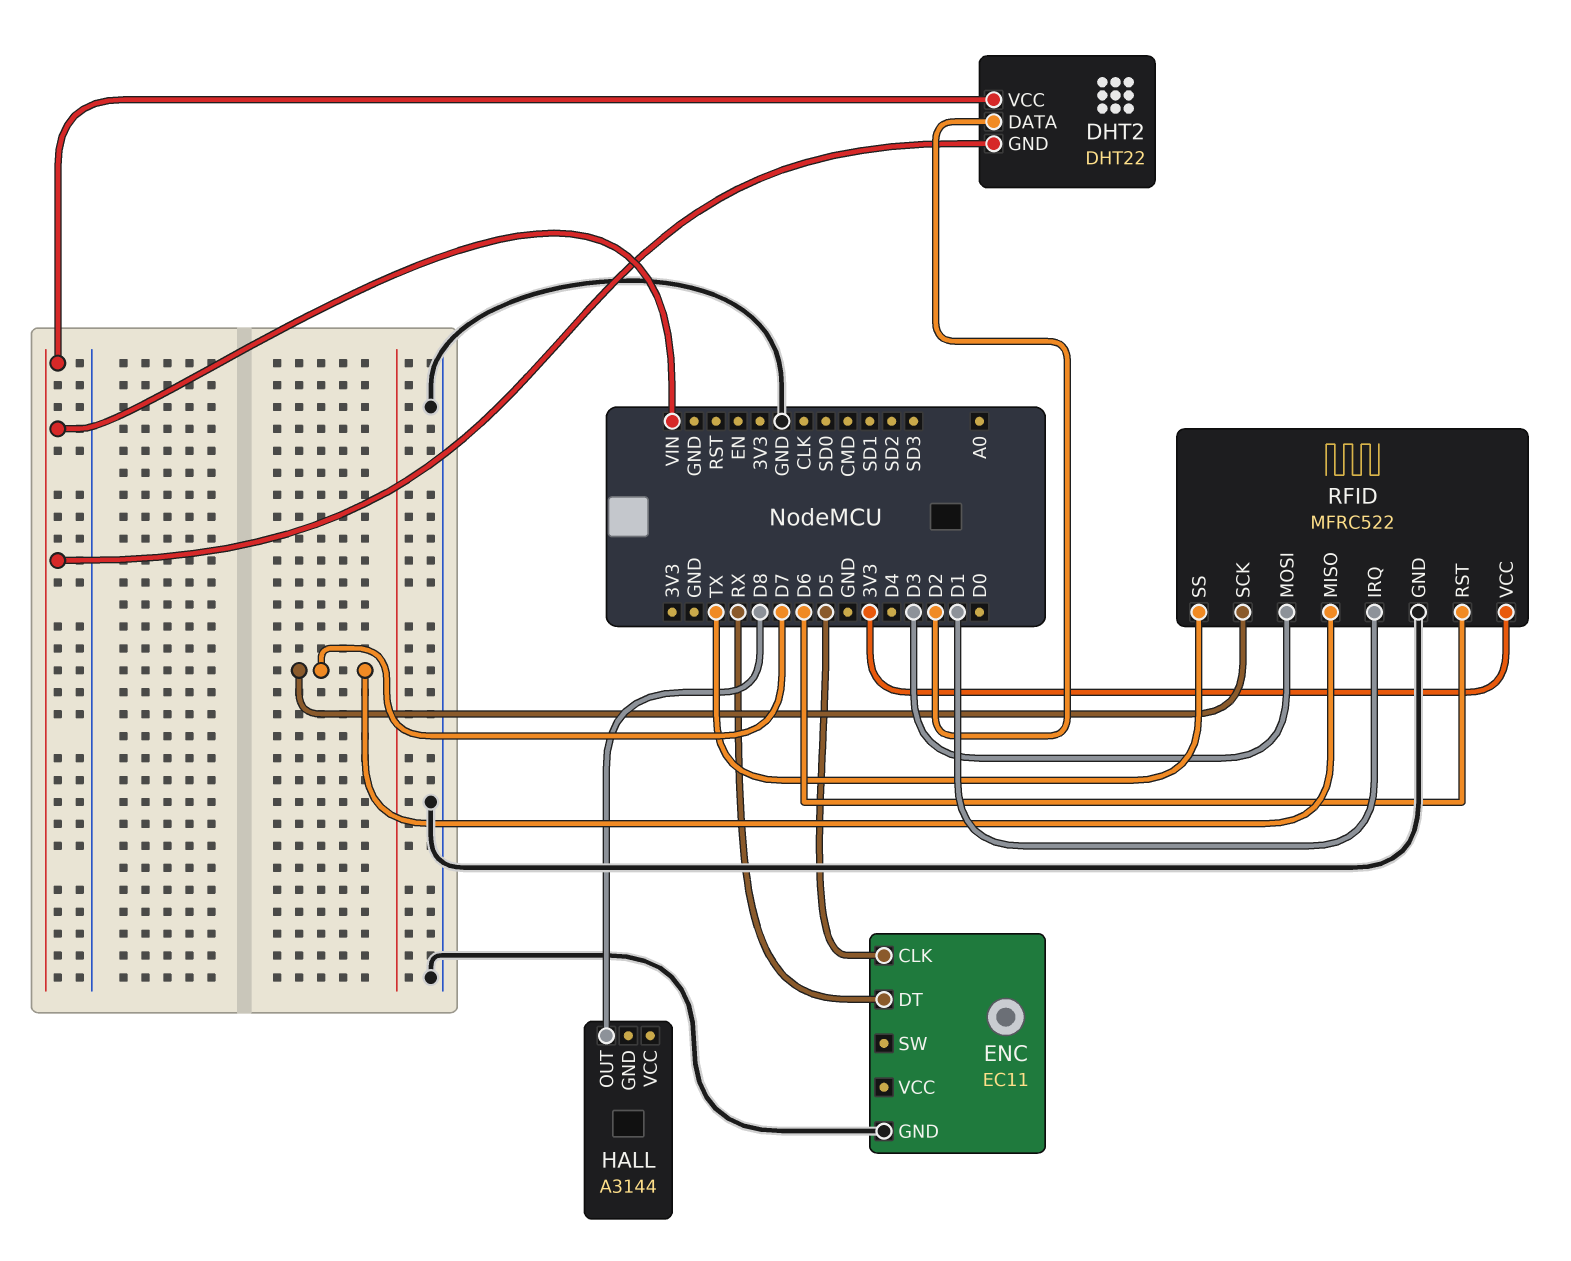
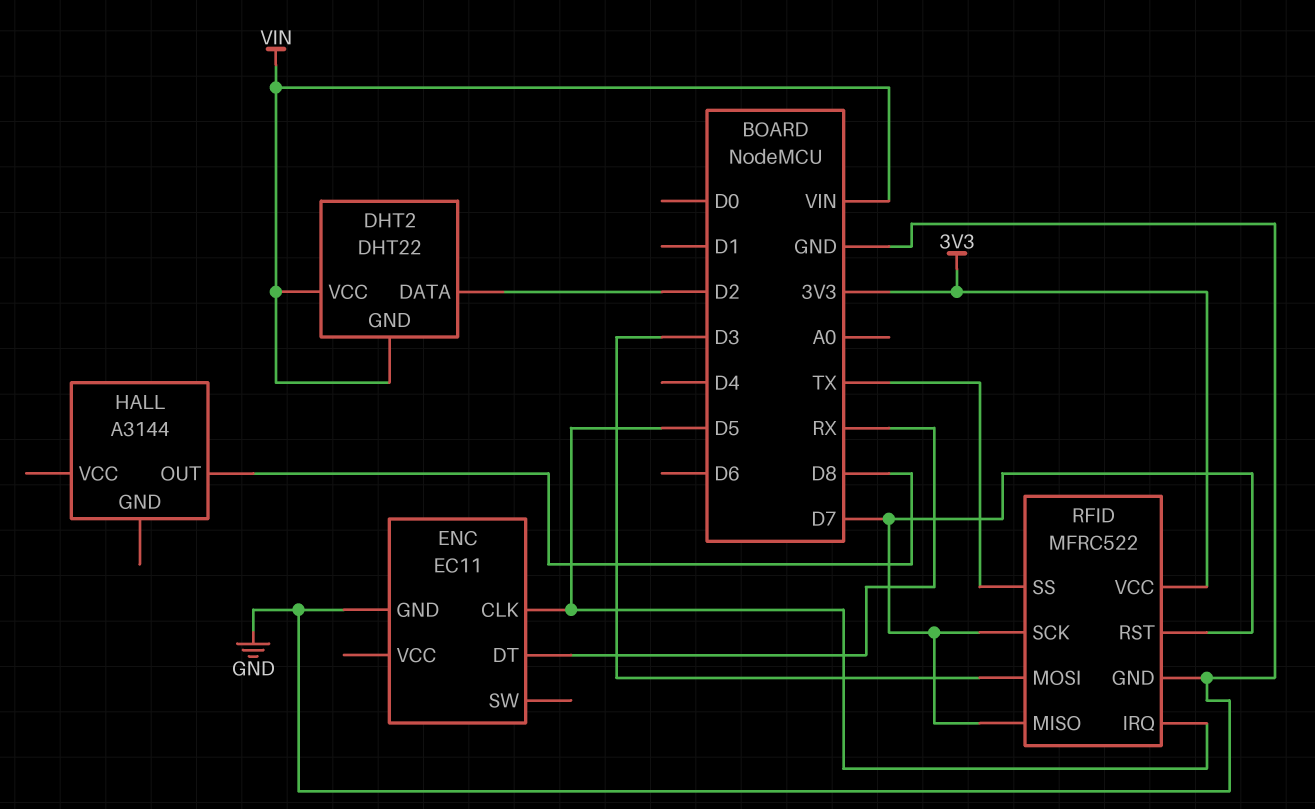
RFID pin IRQ: D1 -> D5
RFID pin RST: D6 -> D7

